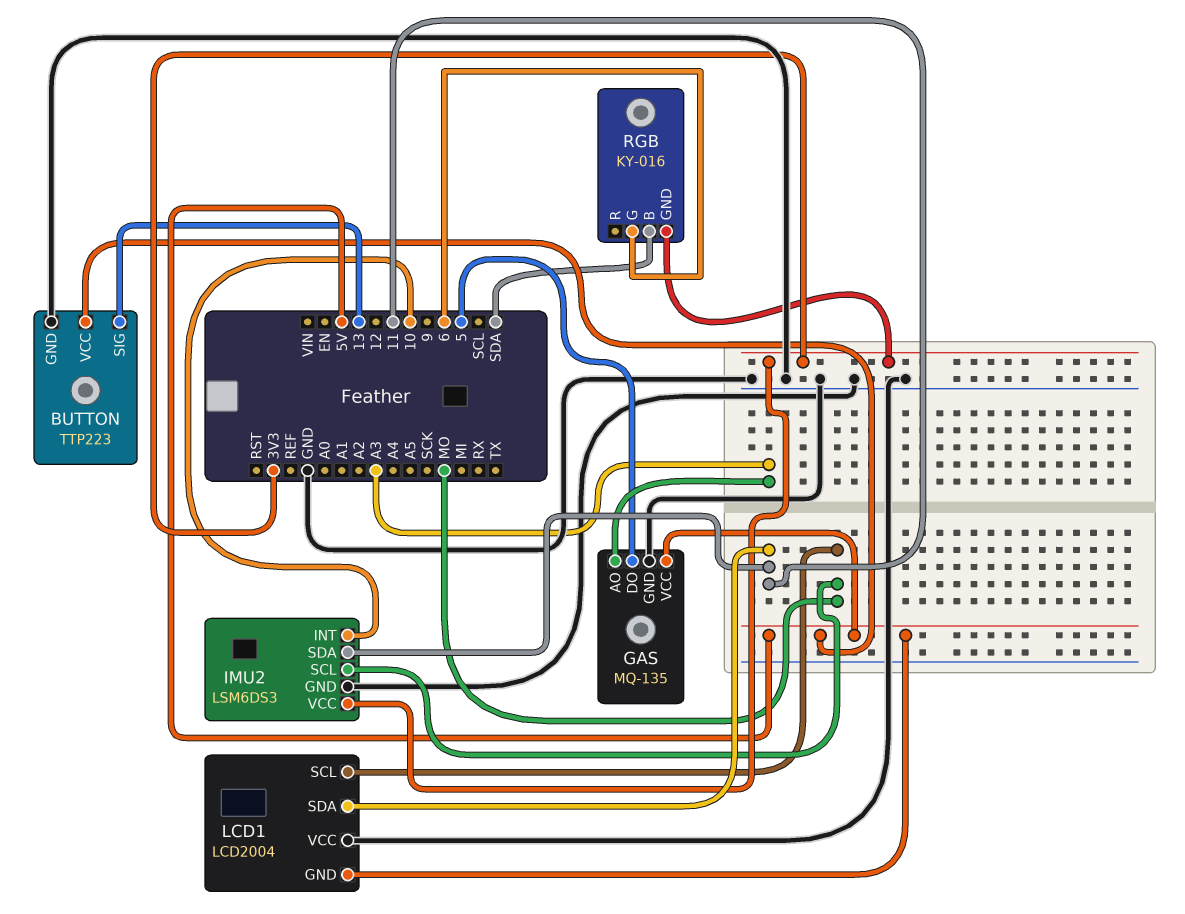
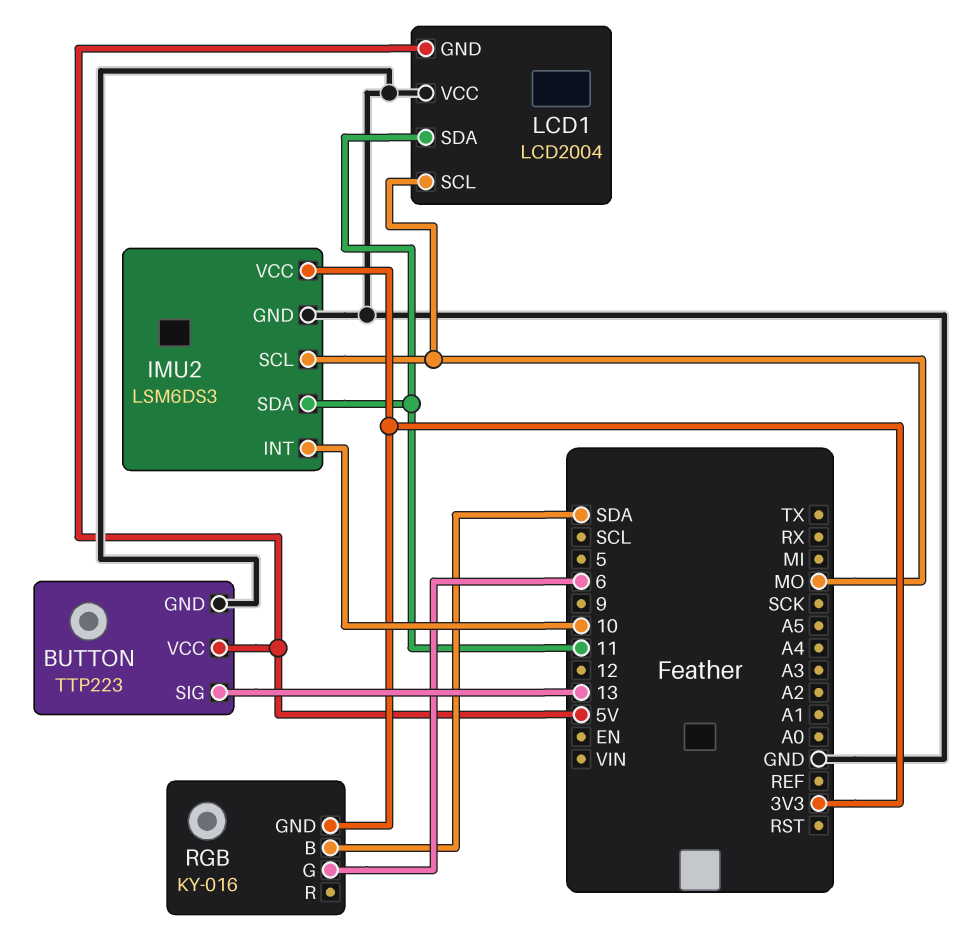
GAS: MQ-135 -> none
GAS pin AO: A3 -> none
GAS pin DO: 5 -> none
GAS pin GND: GND -> none
GAS pin VCC: 5V -> none

